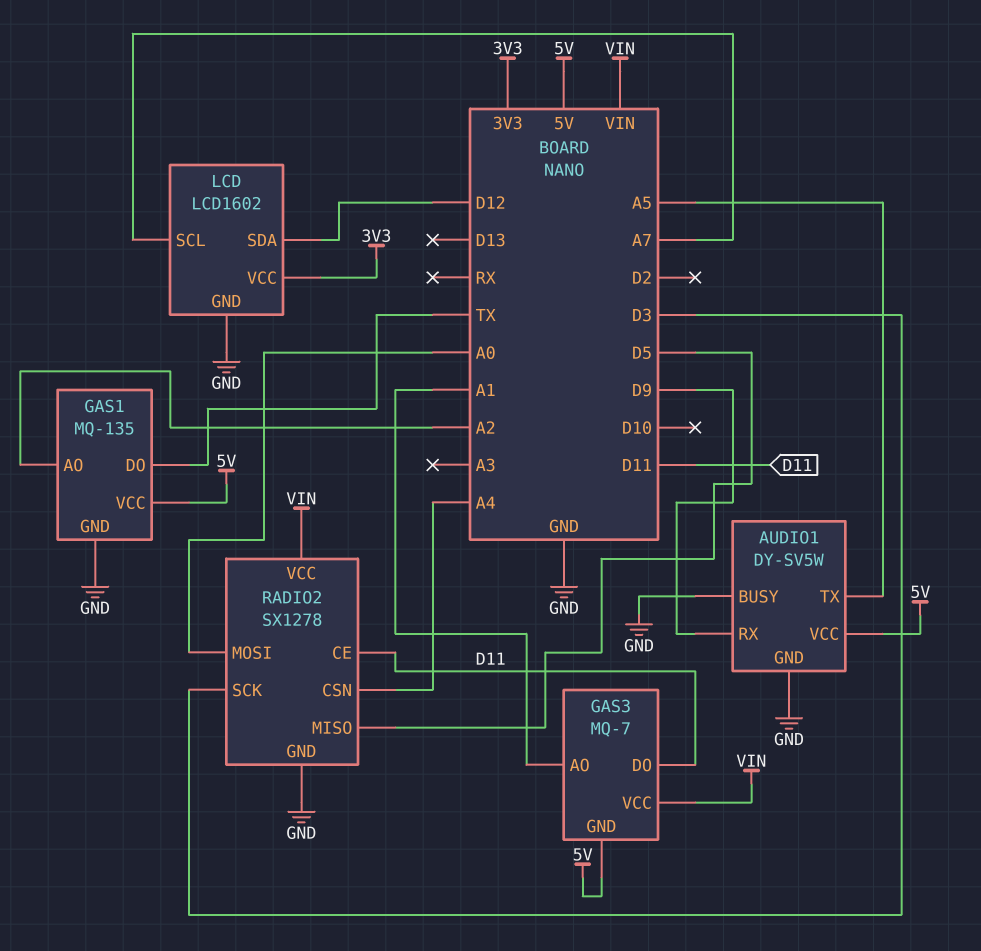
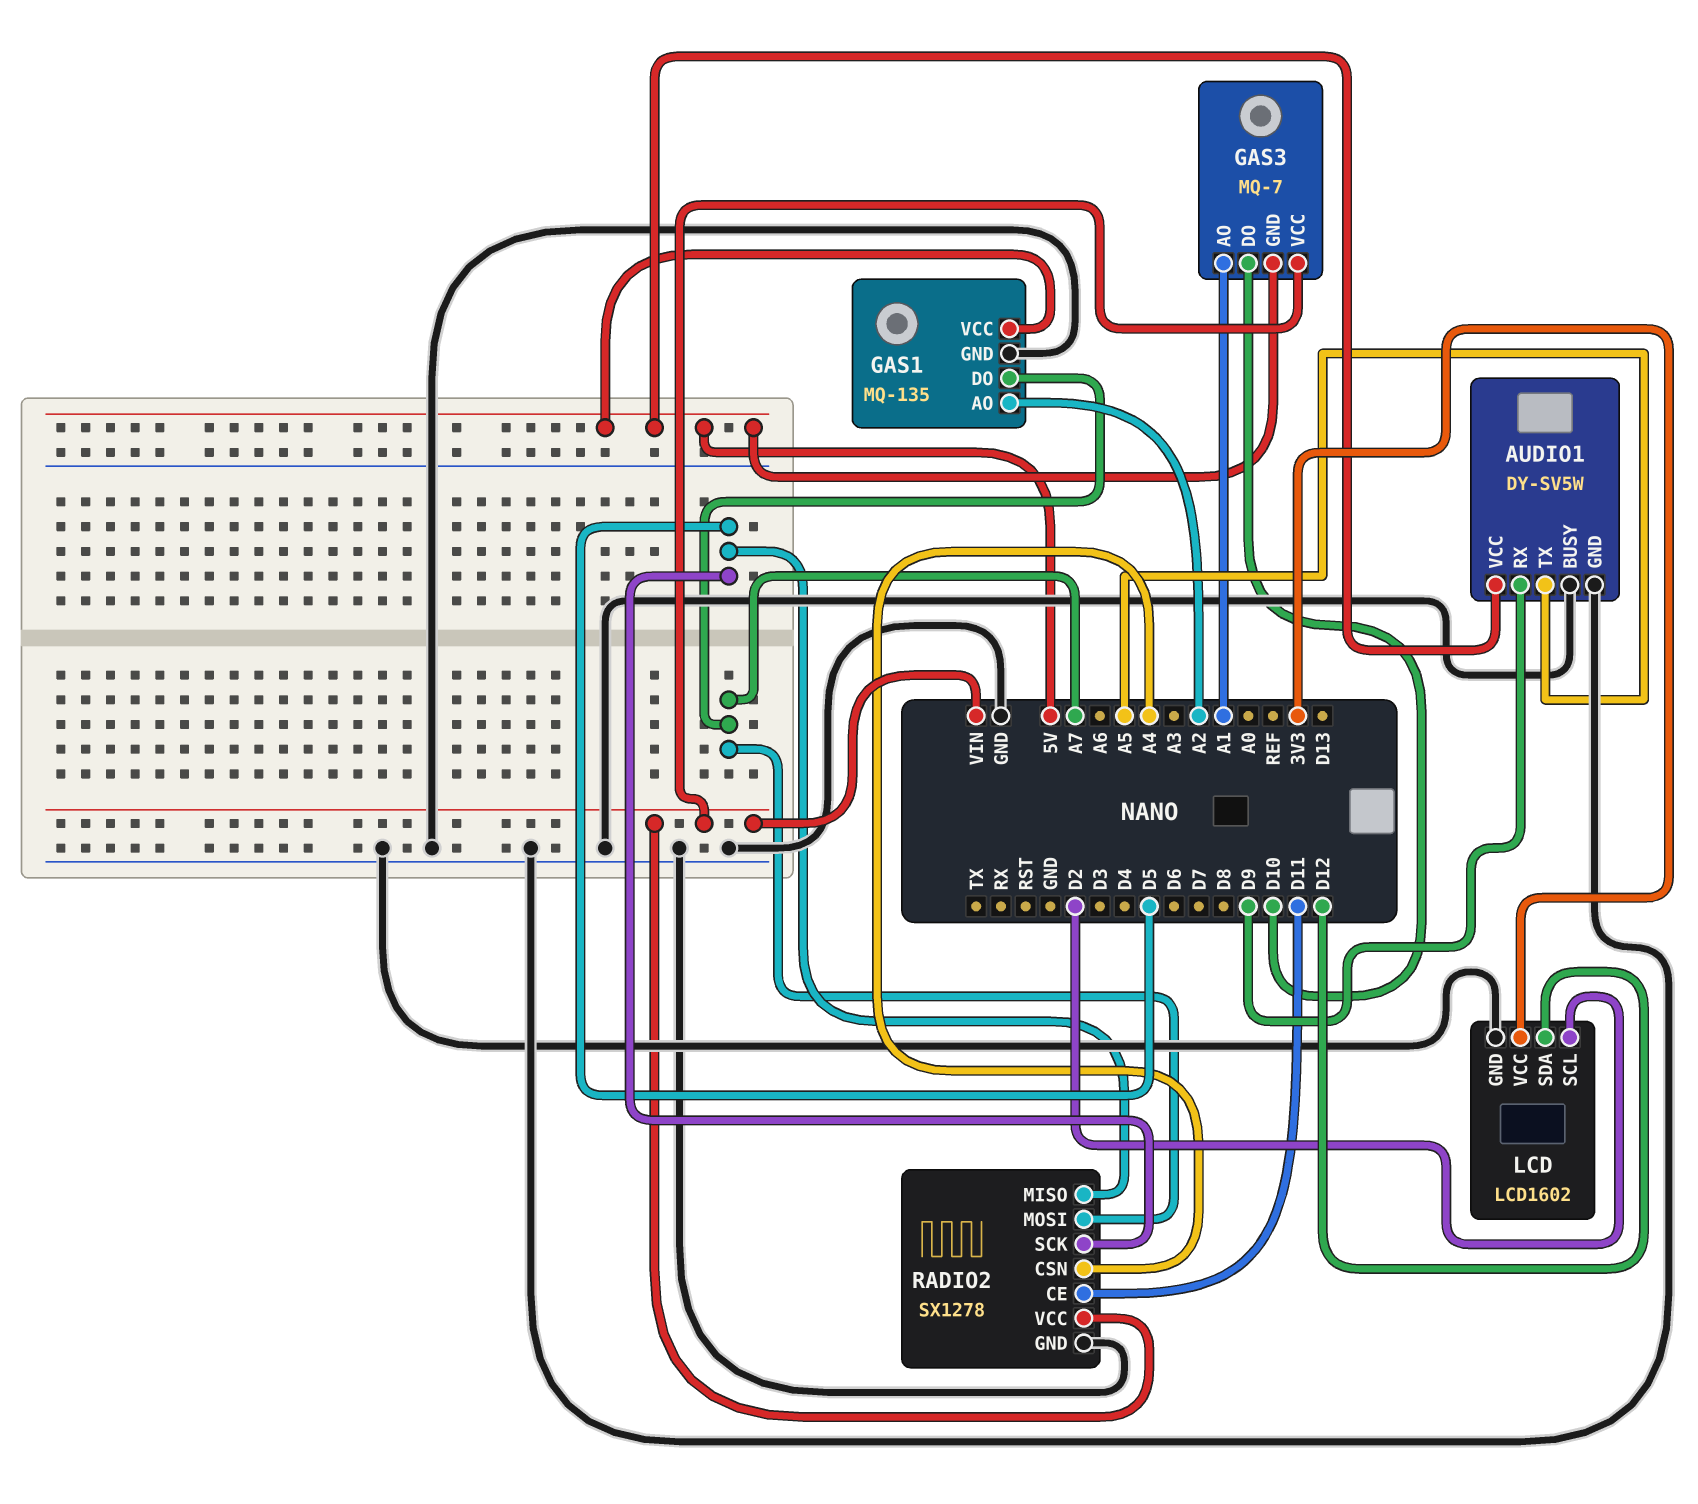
GAS1 pin DO: TX -> A7
GAS3 pin DO: D11 -> D10
LCD pin SCL: A7 -> D2
RADIO2 pin MOSI: A0 -> A7
RADIO2 pin SCK: D3 -> D5

